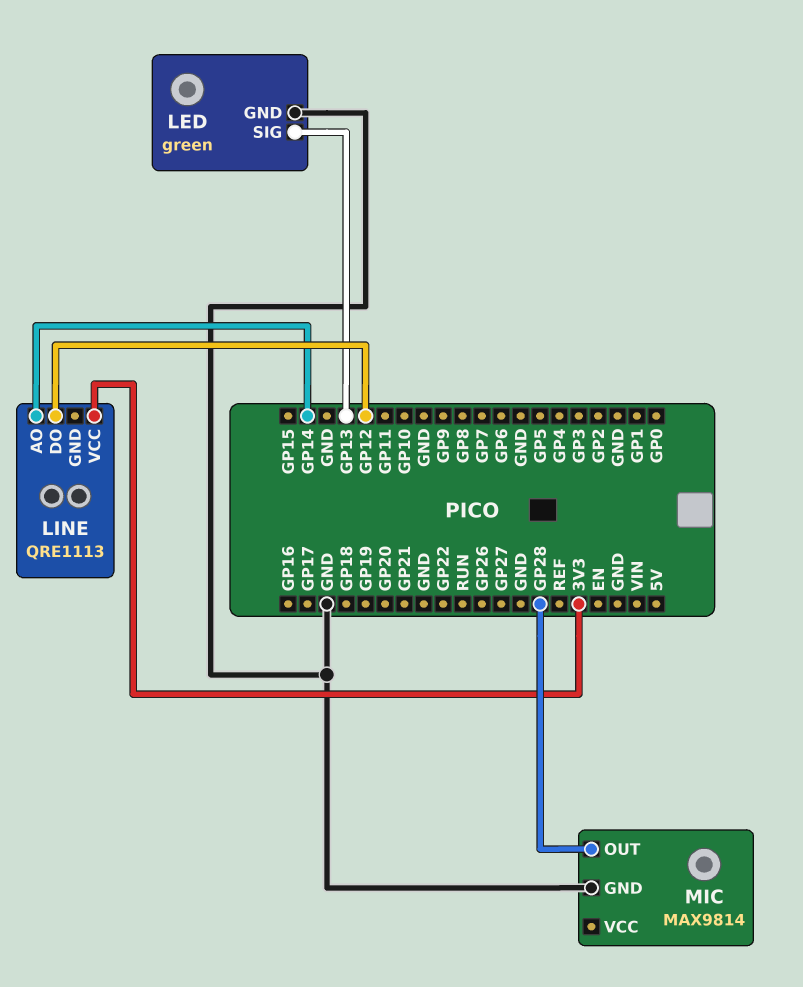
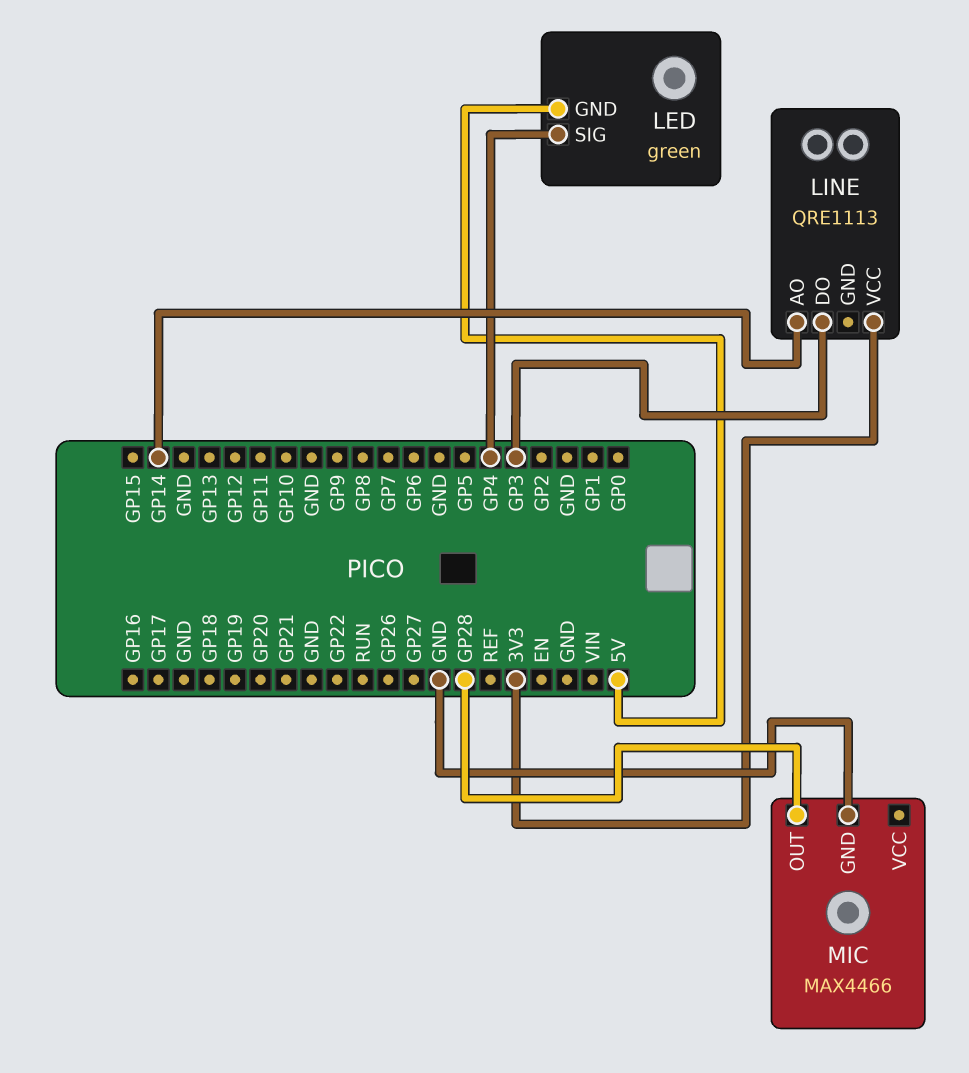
LED pin GND: GND -> 5V
LED pin SIG: GP13 -> GP4
LINE pin DO: GP12 -> GP3
MIC: MAX9814 -> MAX4466

